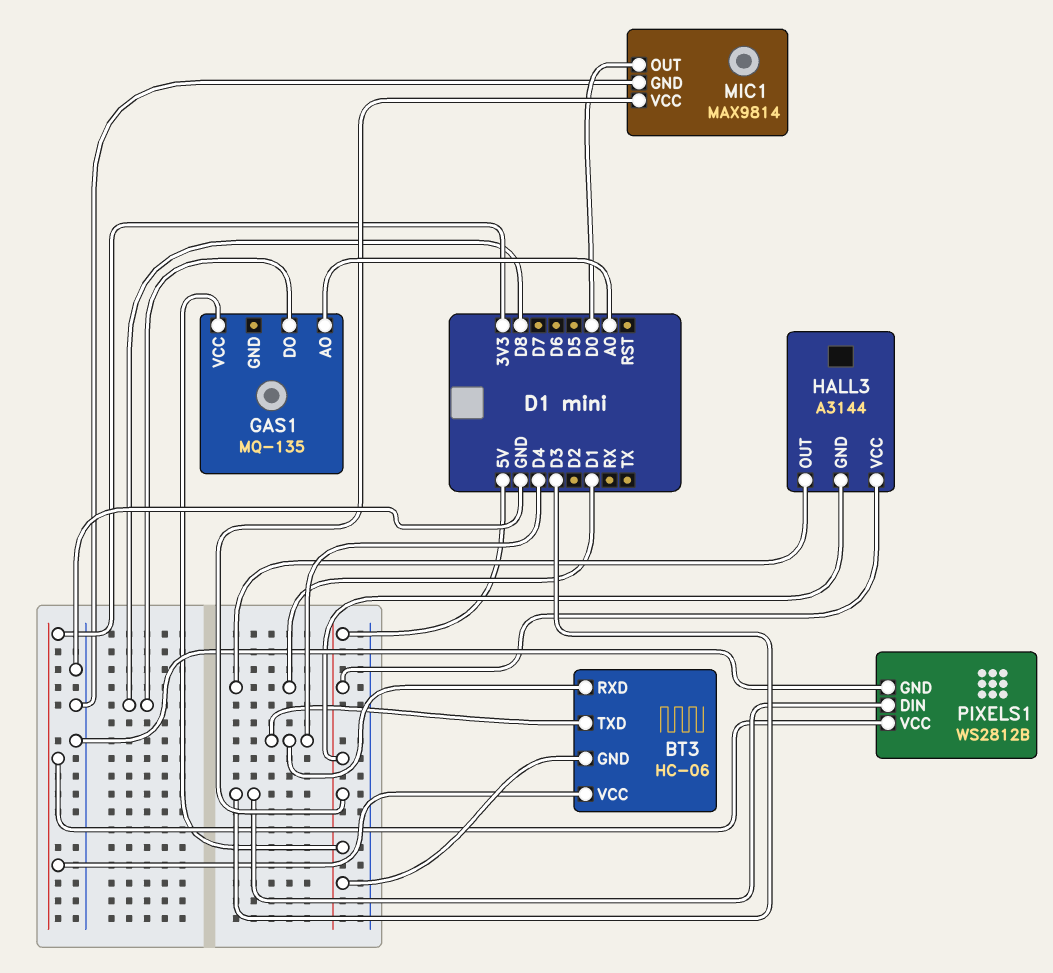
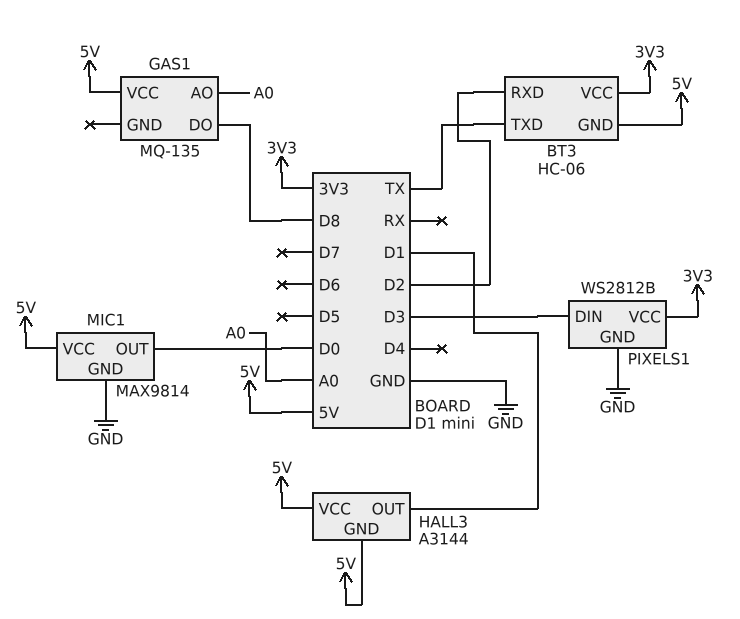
BT3 pin RXD: D4 -> D2
BT3 pin TXD: D4 -> TX

